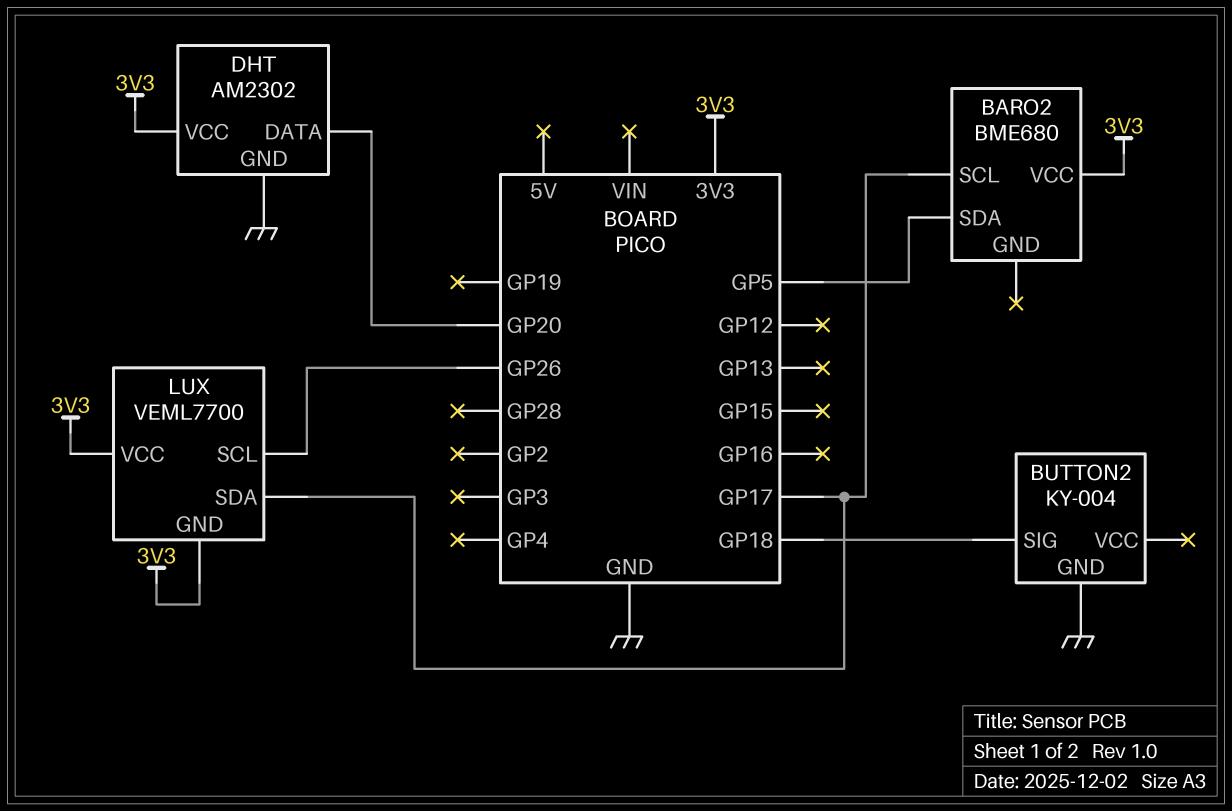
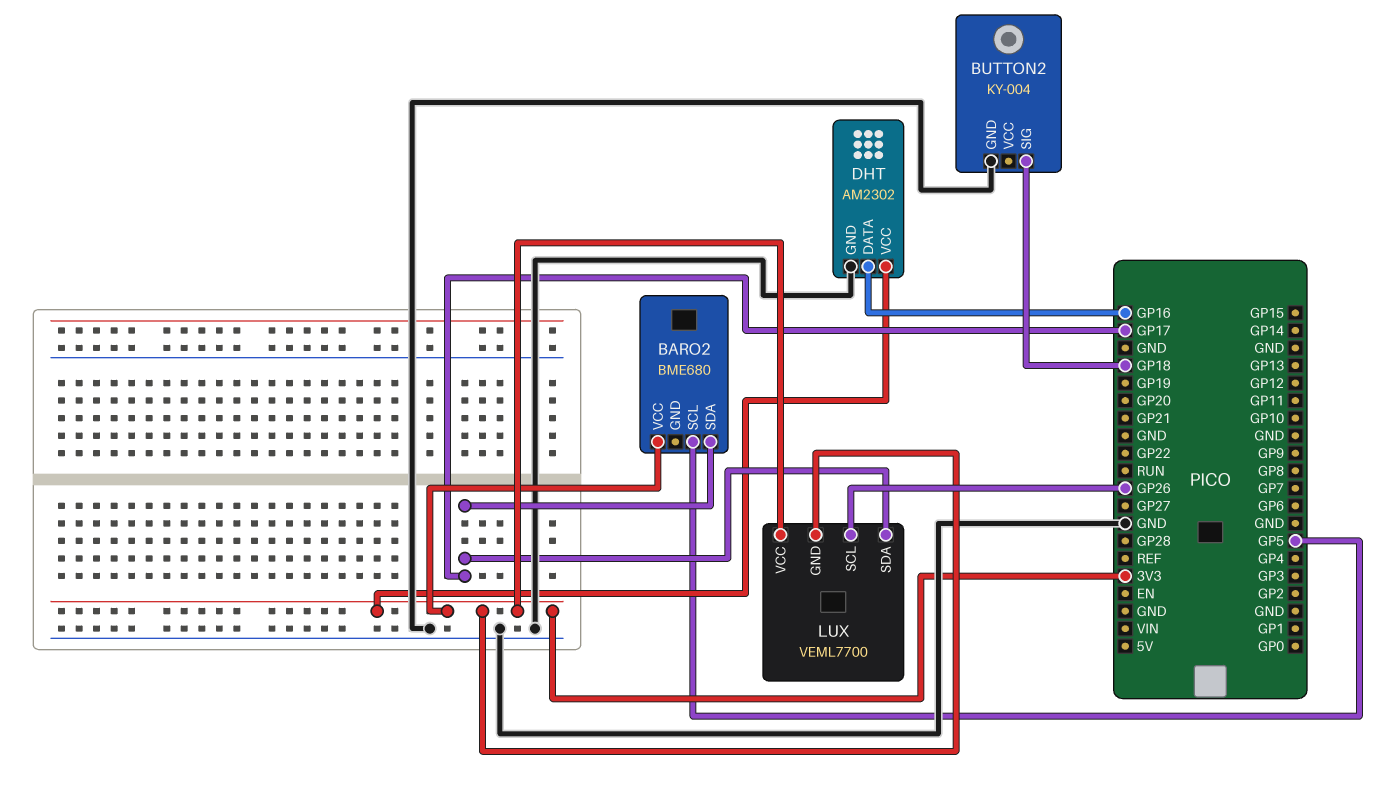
BARO2 pin SCL: GP17 -> GP5
BARO2 pin SDA: GP5 -> GP17
DHT pin DATA: GP20 -> GP16

